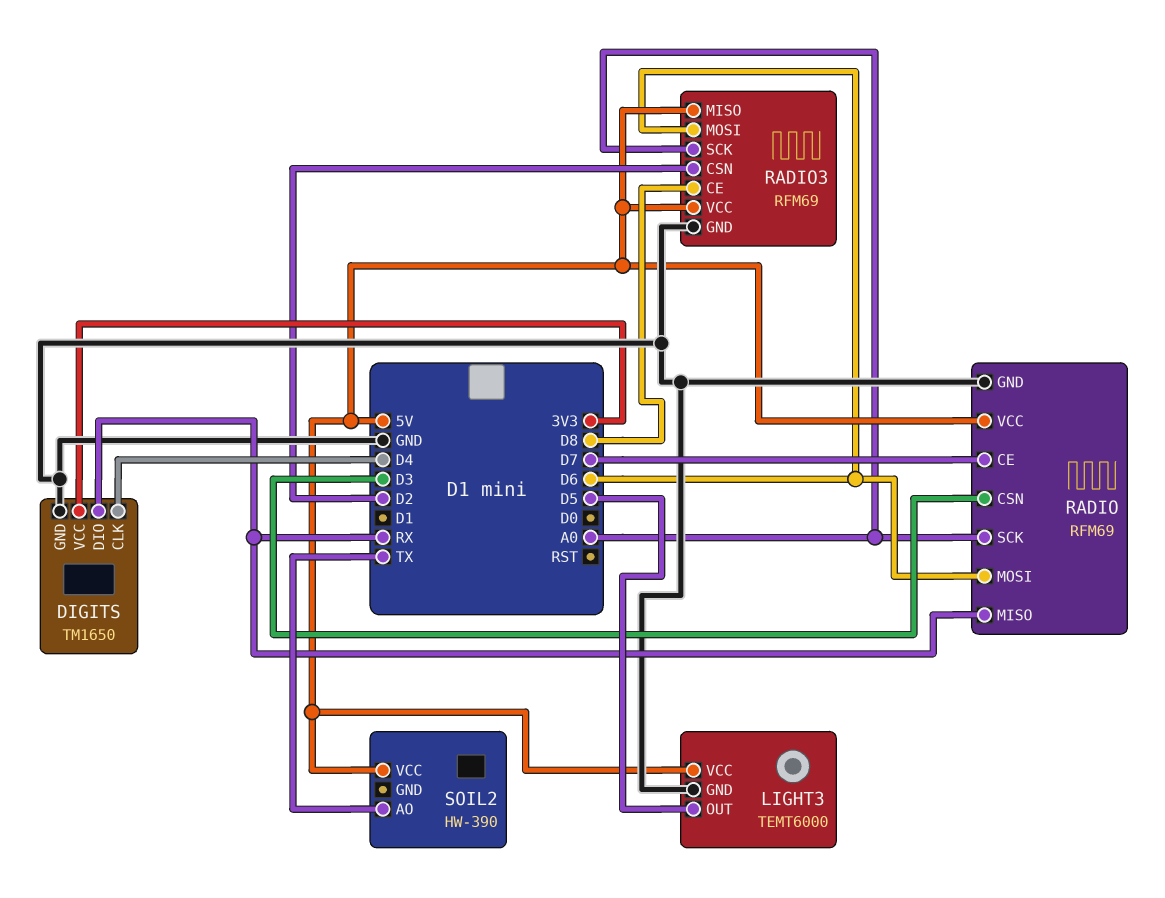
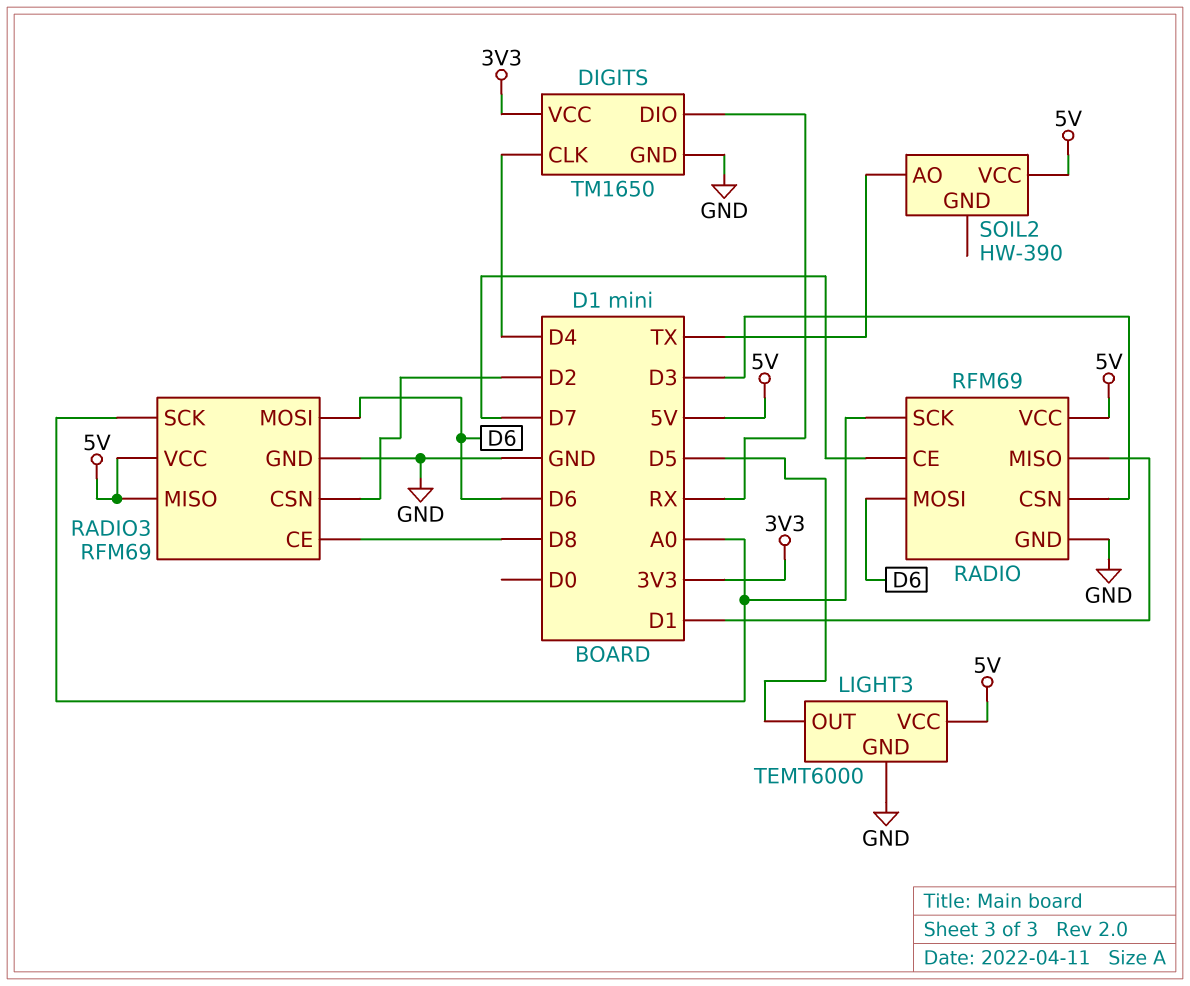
RADIO pin MISO: RX -> D1

